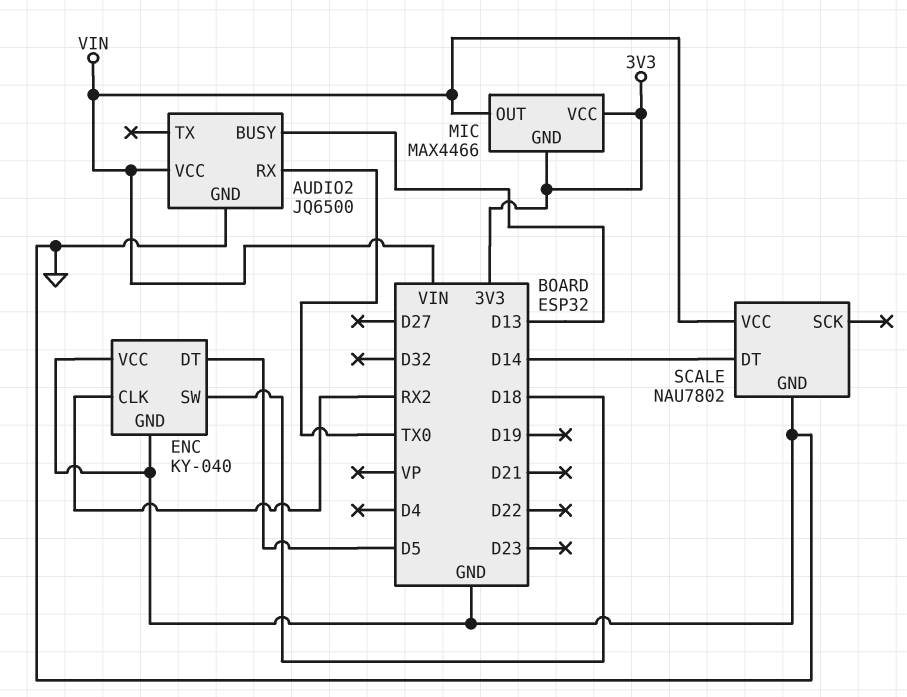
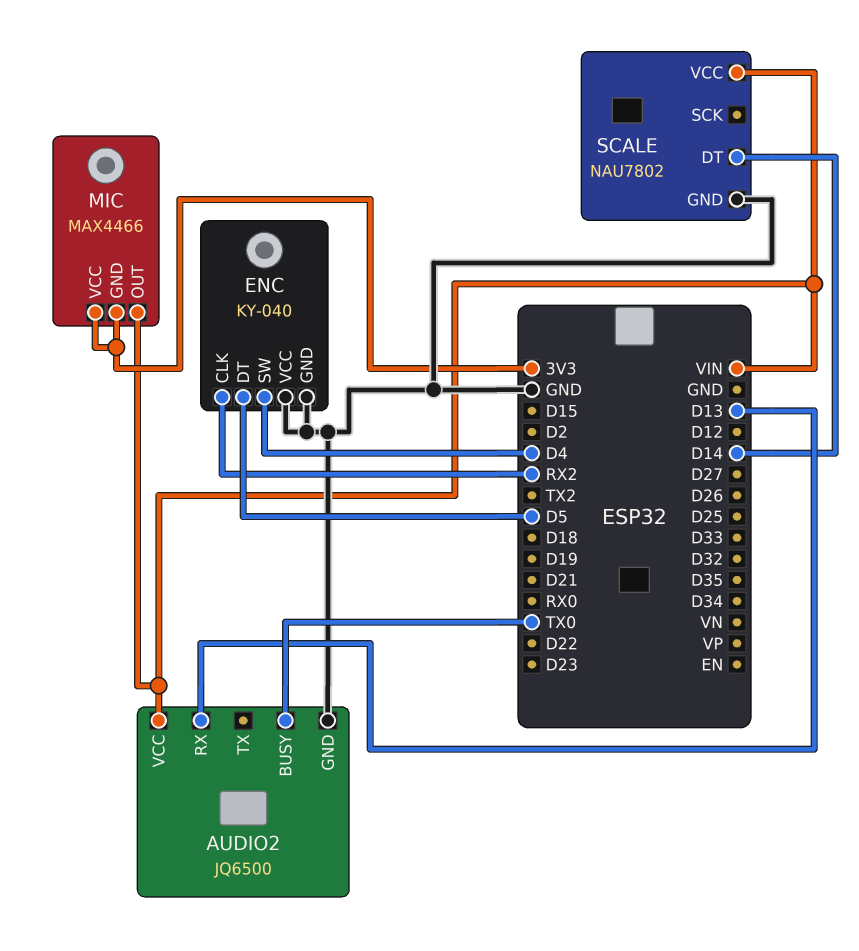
AUDIO2 pin BUSY: D13 -> TX0
AUDIO2 pin RX: TX0 -> D13
ENC pin SW: D18 -> D4

